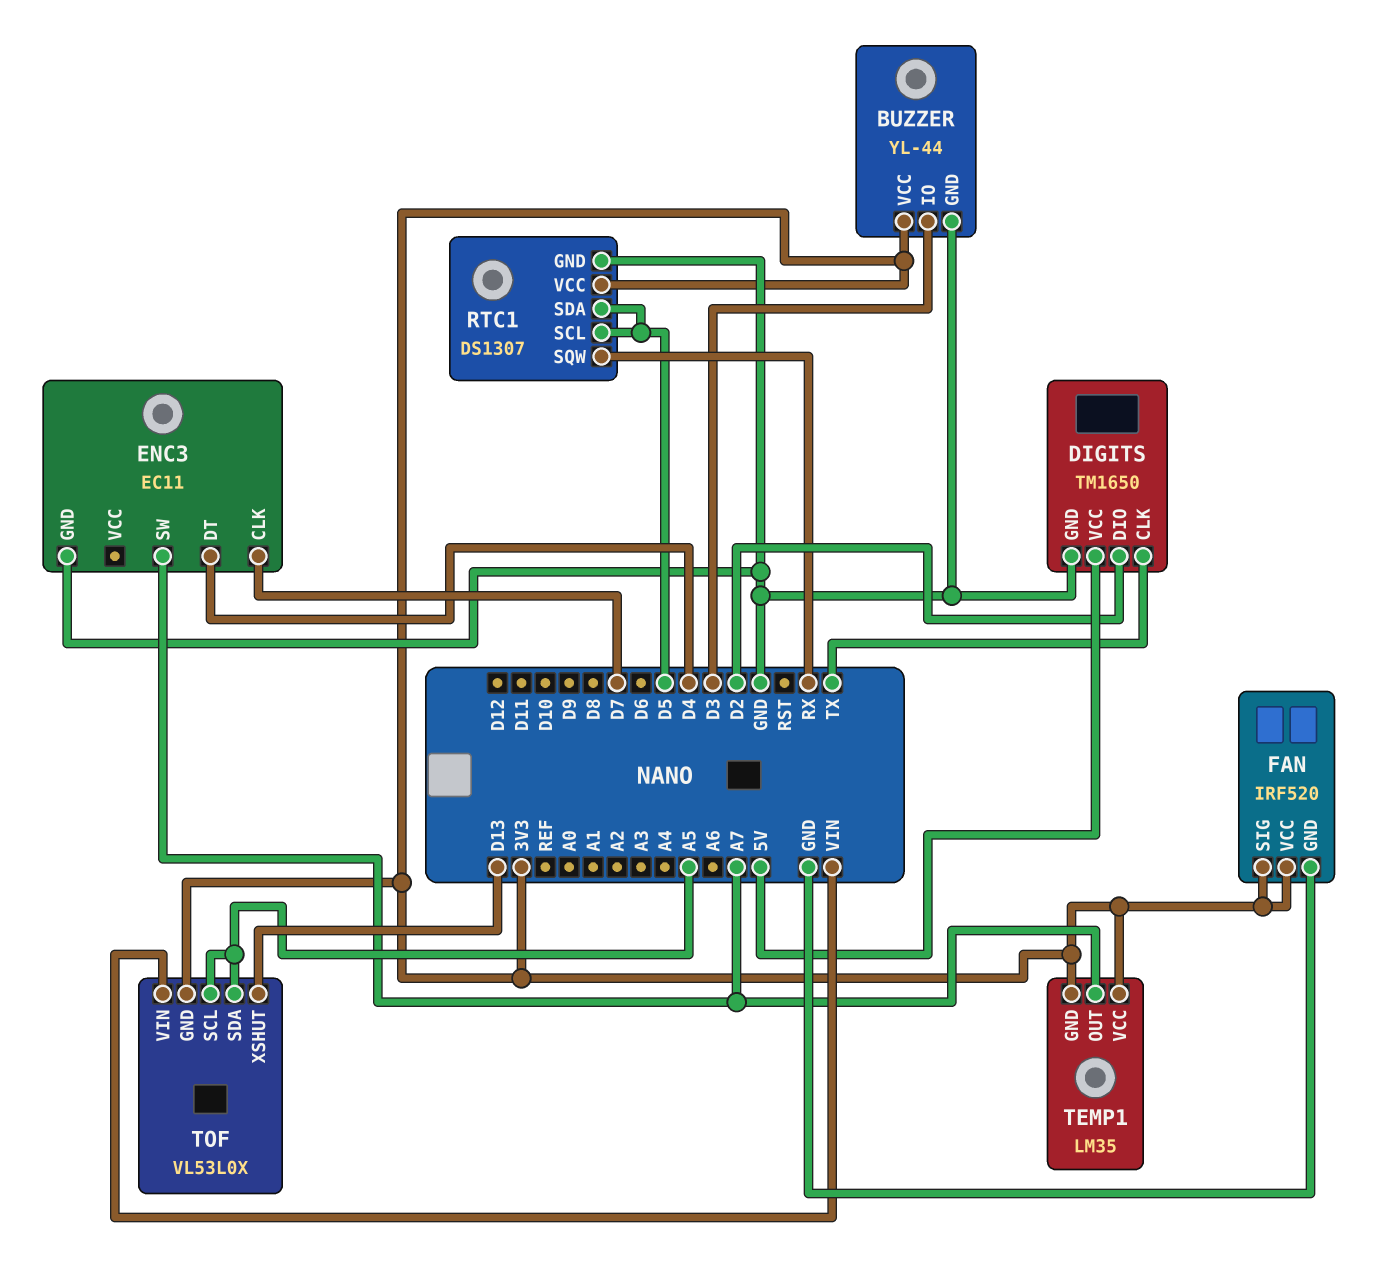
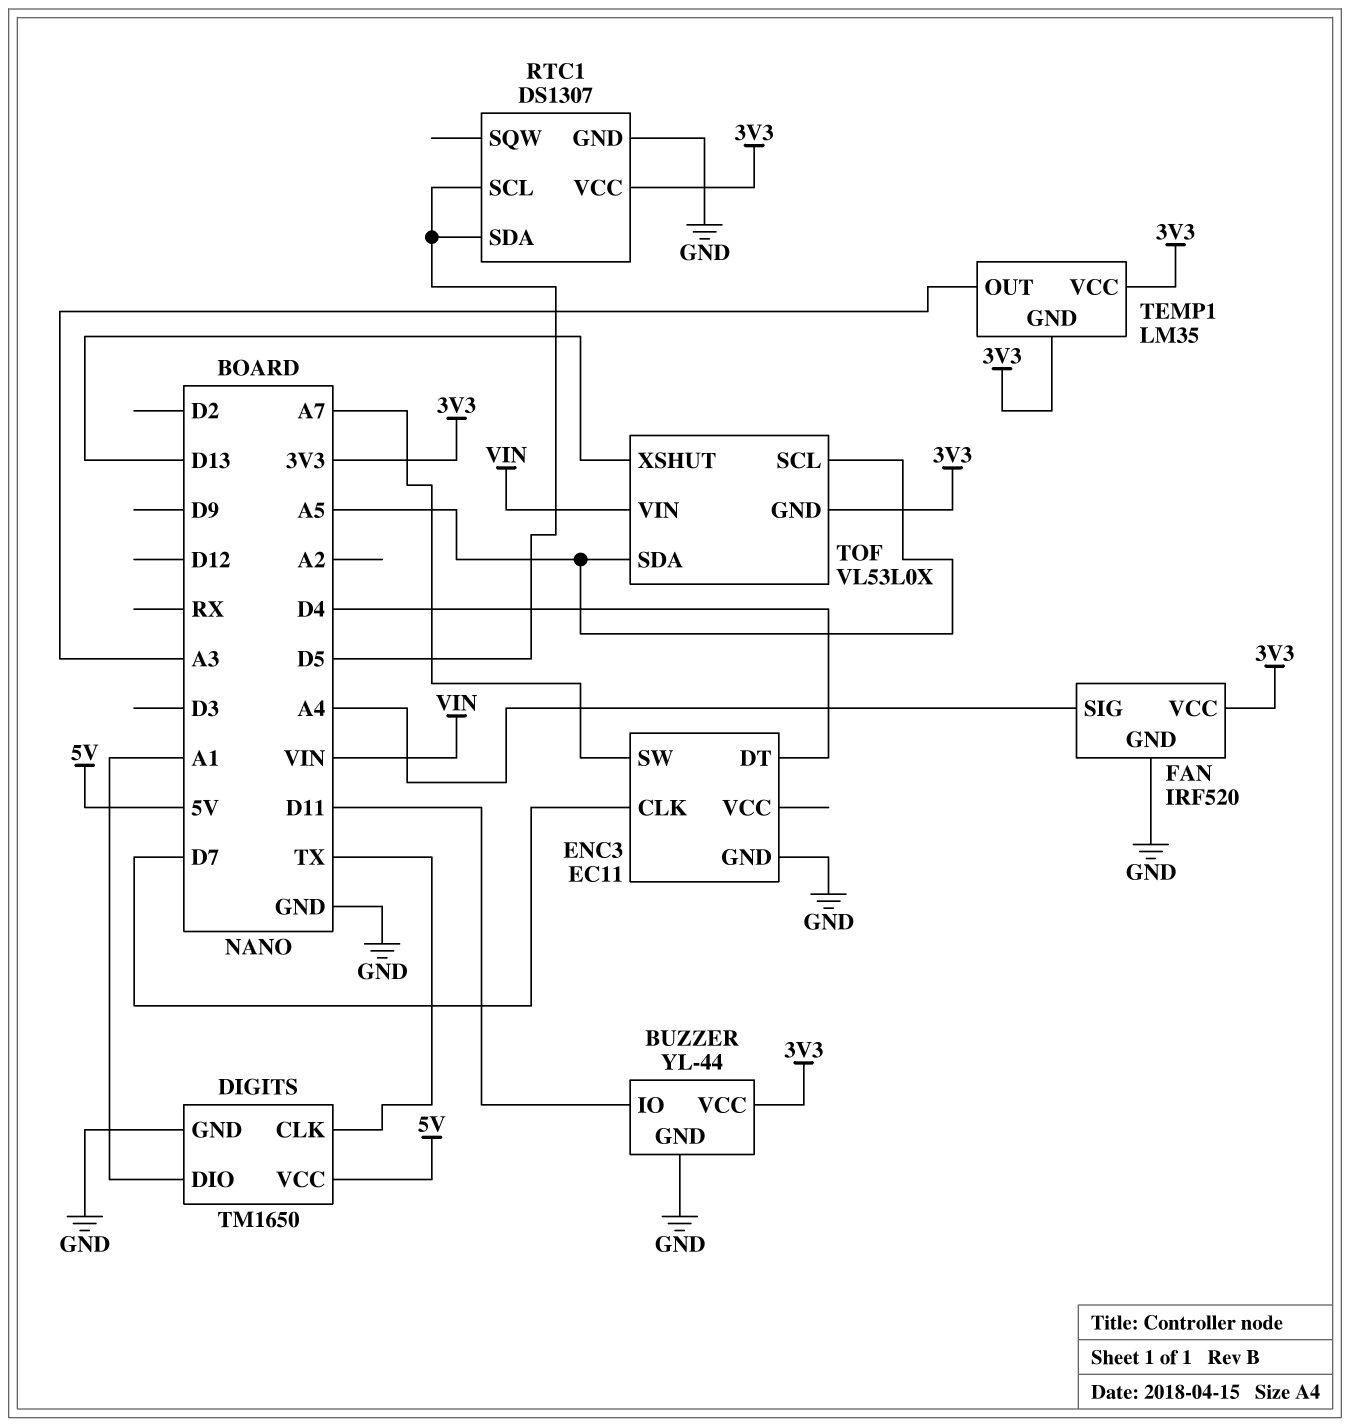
BUZZER pin IO: D3 -> D11
DIGITS pin DIO: D2 -> A1
FAN pin SIG: 3V3 -> A4
RTC1 pin SQW: RX -> none
TEMP1 pin OUT: A7 -> A3

